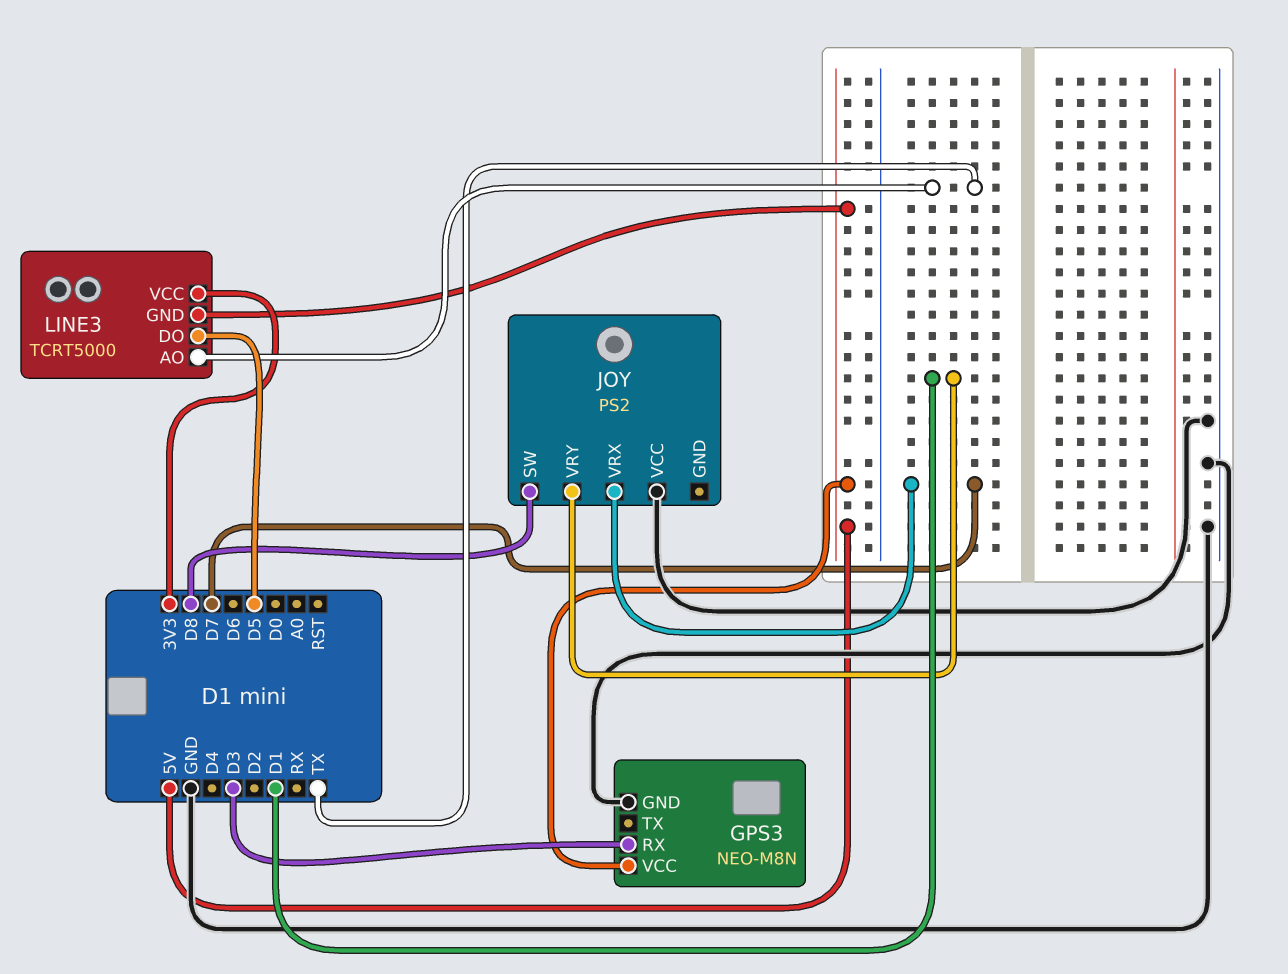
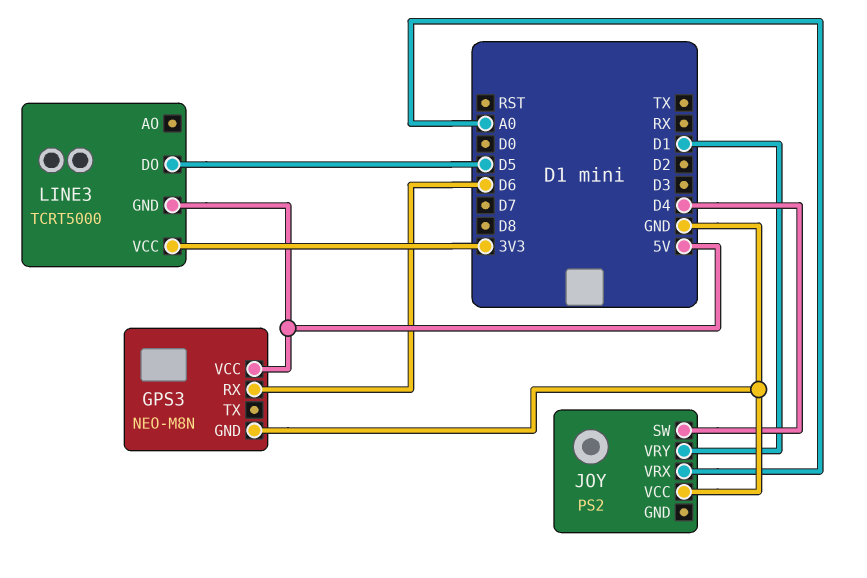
GPS3 pin RX: D3 -> D6
JOY pin SW: D8 -> D4
JOY pin VRX: D7 -> A0
LINE3 pin AO: TX -> none

